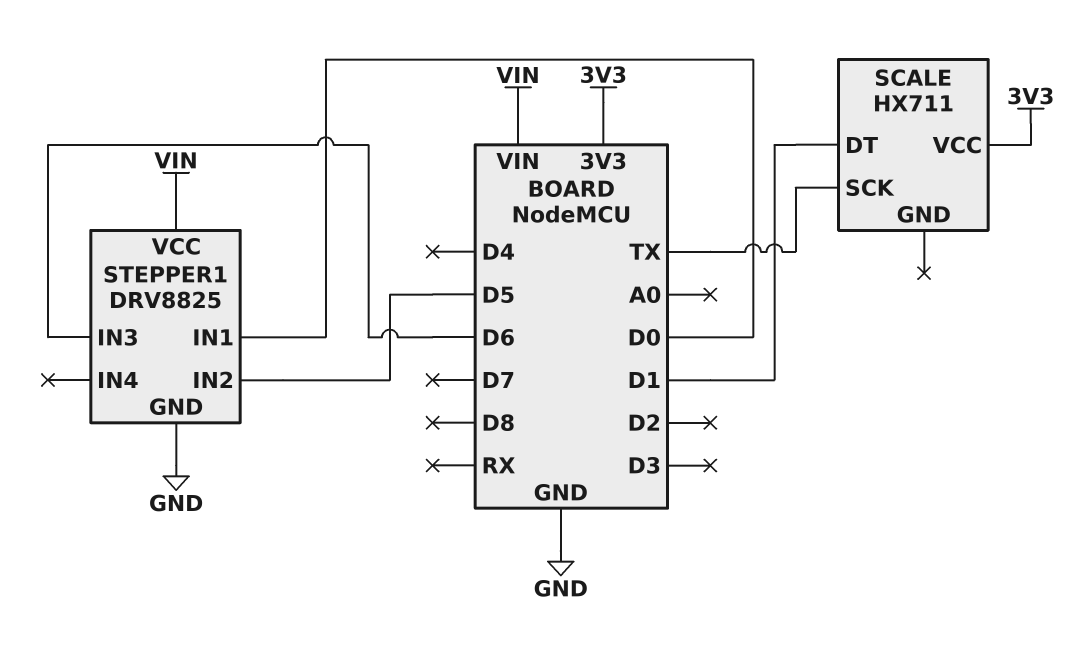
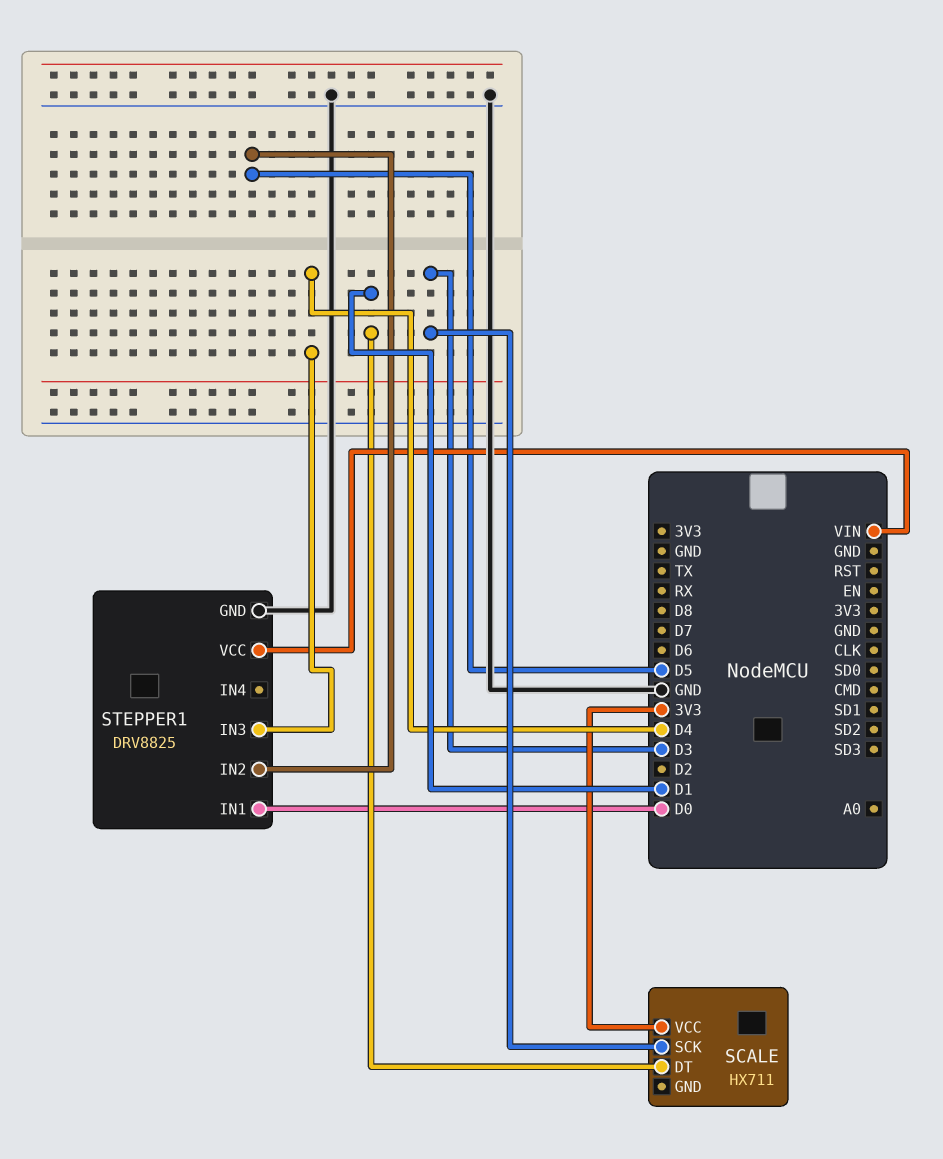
SCALE pin SCK: TX -> D3
STEPPER1 pin IN3: D6 -> D4

